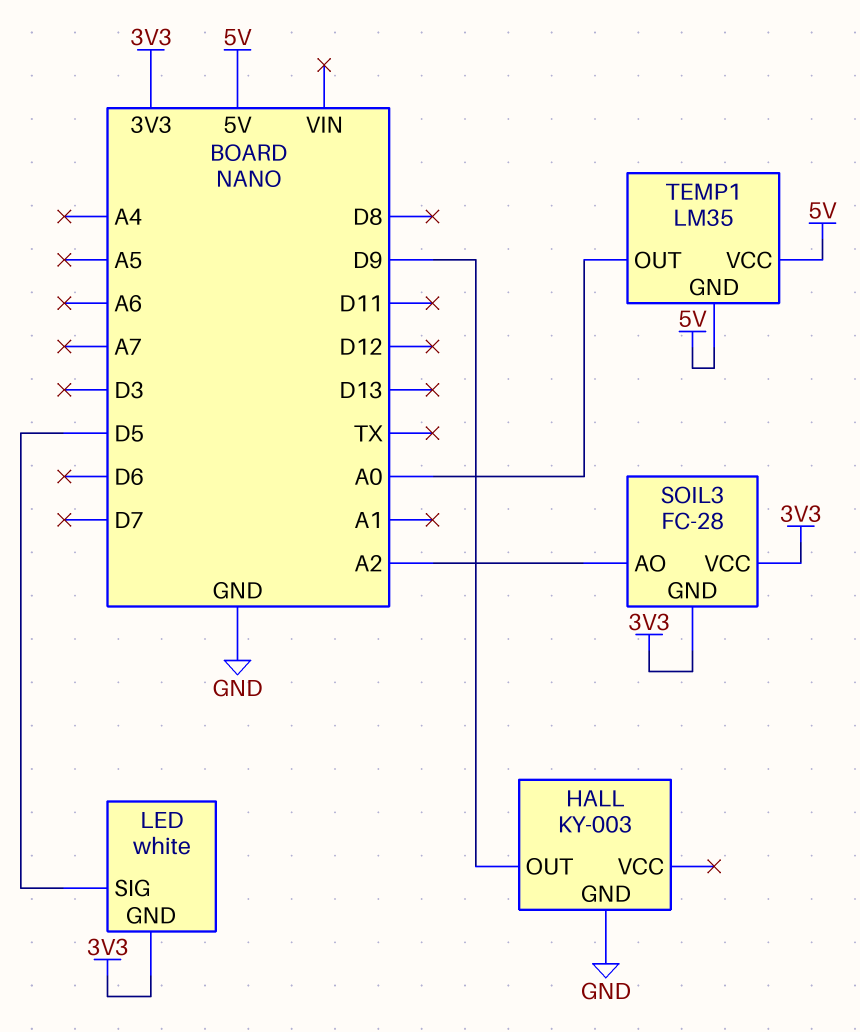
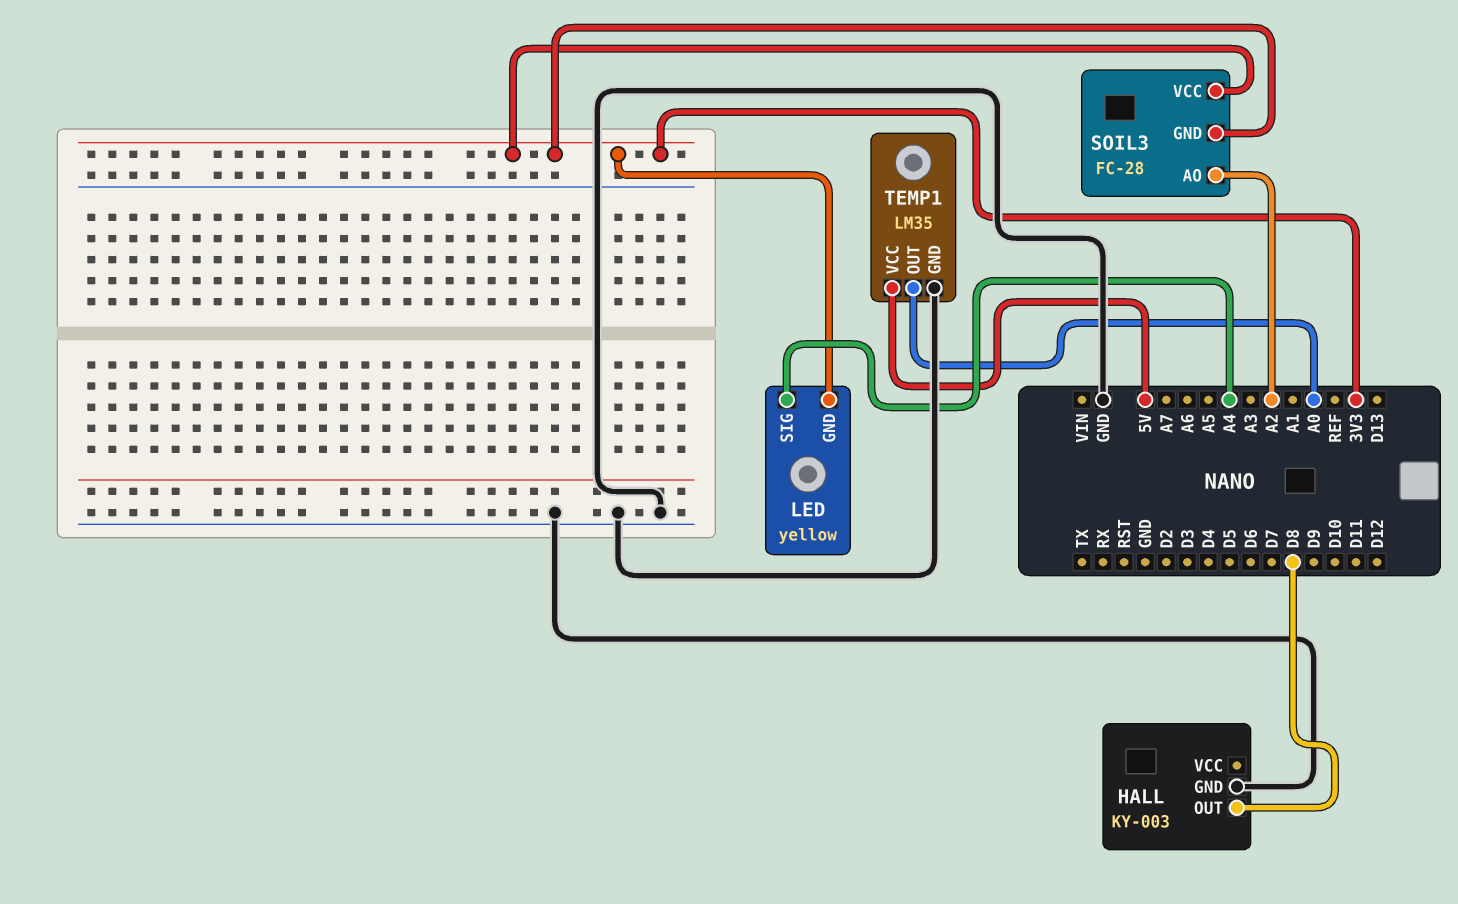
HALL pin OUT: D9 -> D8
LED: white -> yellow
LED pin SIG: D5 -> A4
TEMP1 pin GND: 5V -> GND

